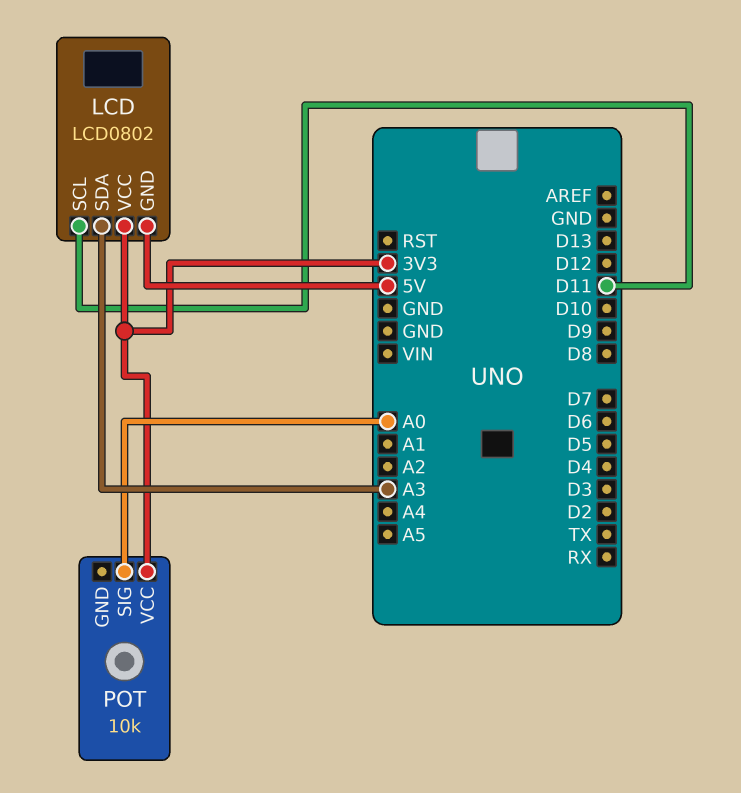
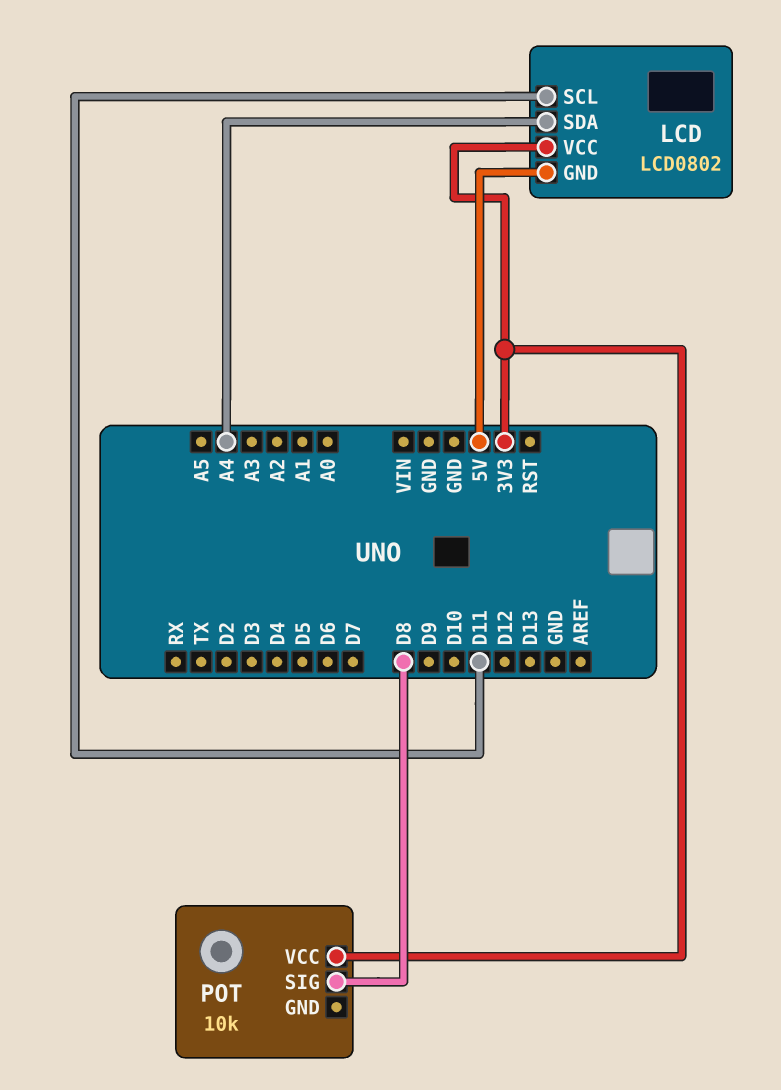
LCD pin SDA: A3 -> A4
POT pin SIG: A0 -> D8

